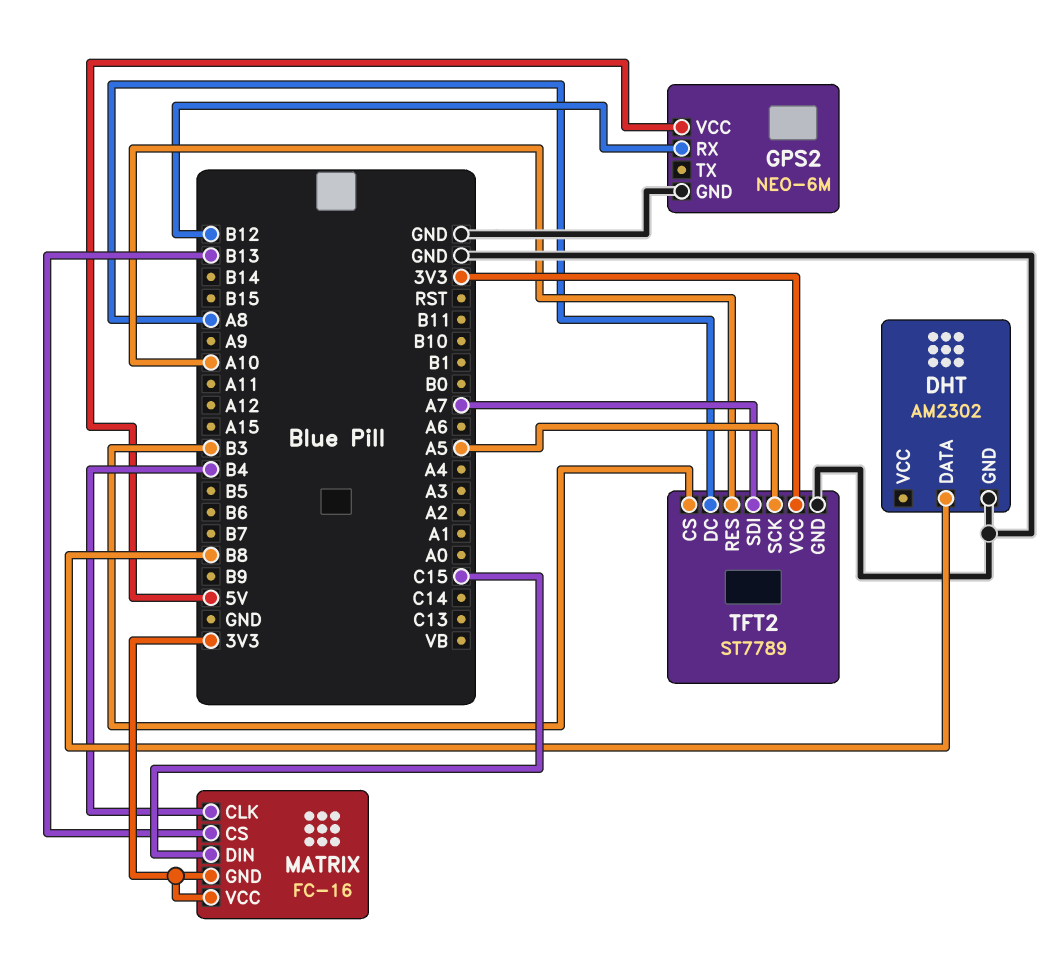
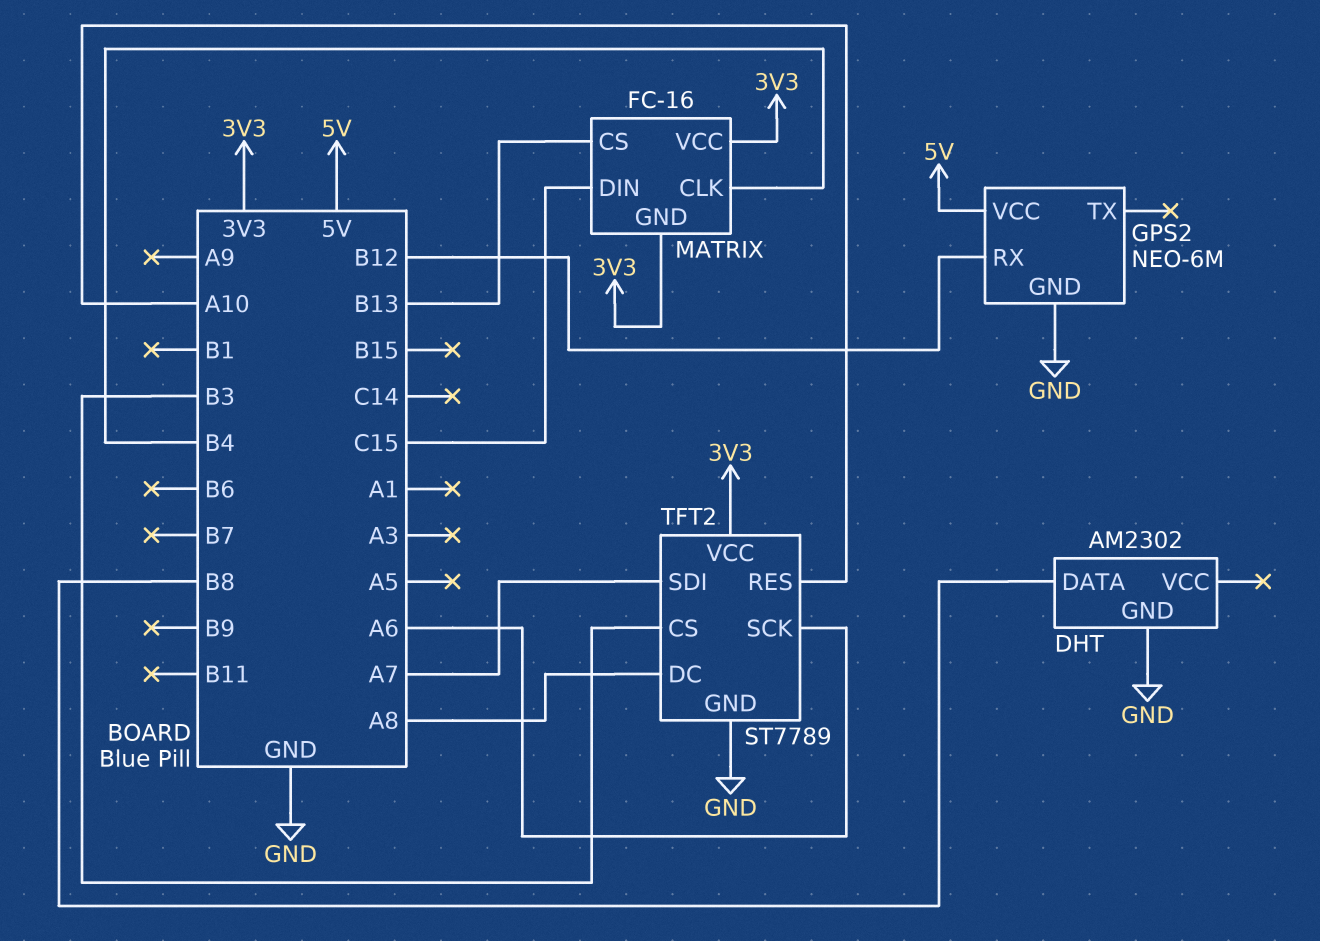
TFT2 pin SCK: A5 -> A6

